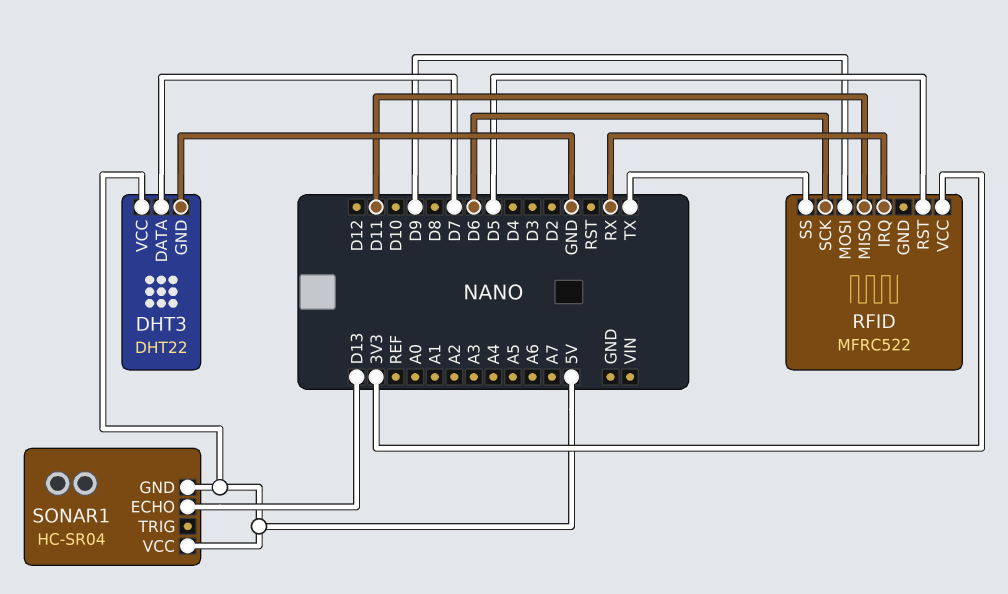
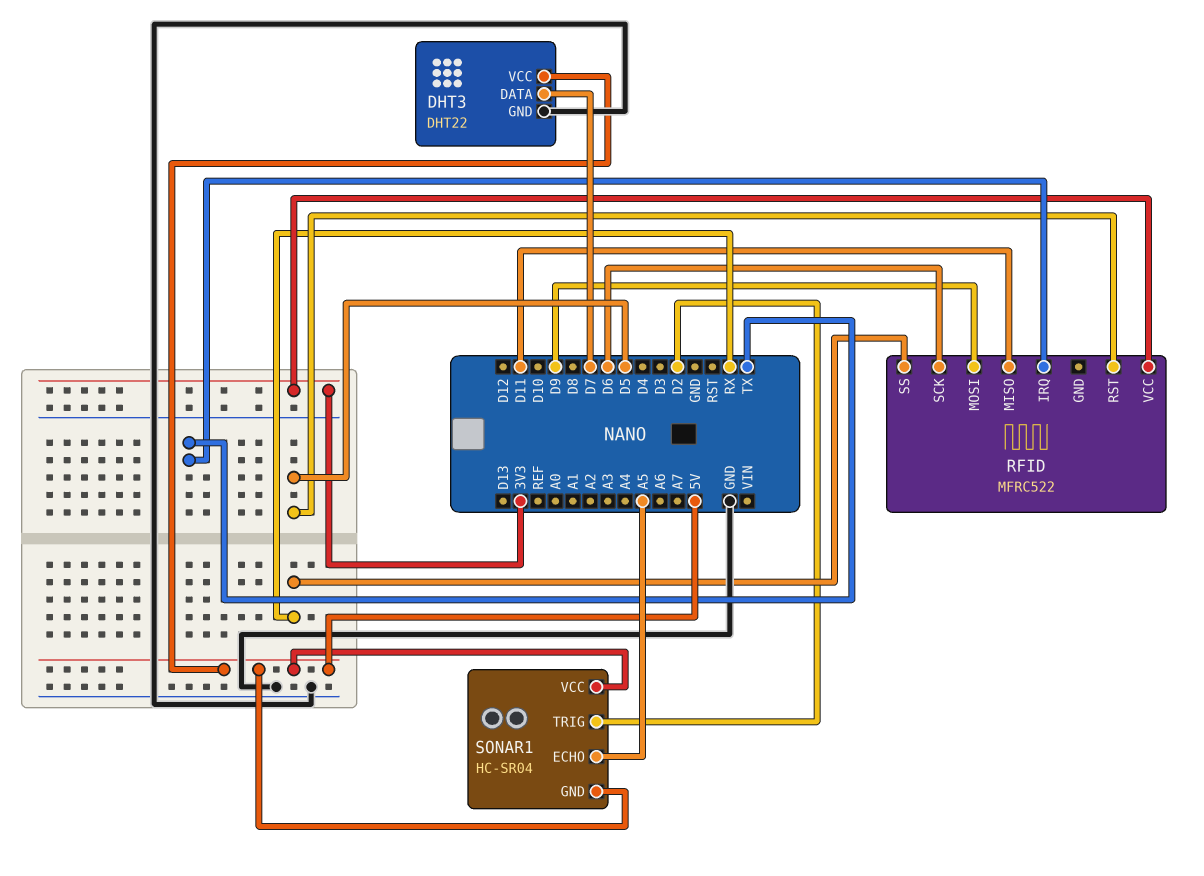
RFID pin IRQ: RX -> TX
RFID pin SS: TX -> RX
SONAR1 pin ECHO: D13 -> A5
SONAR1 pin TRIG: none -> D2

